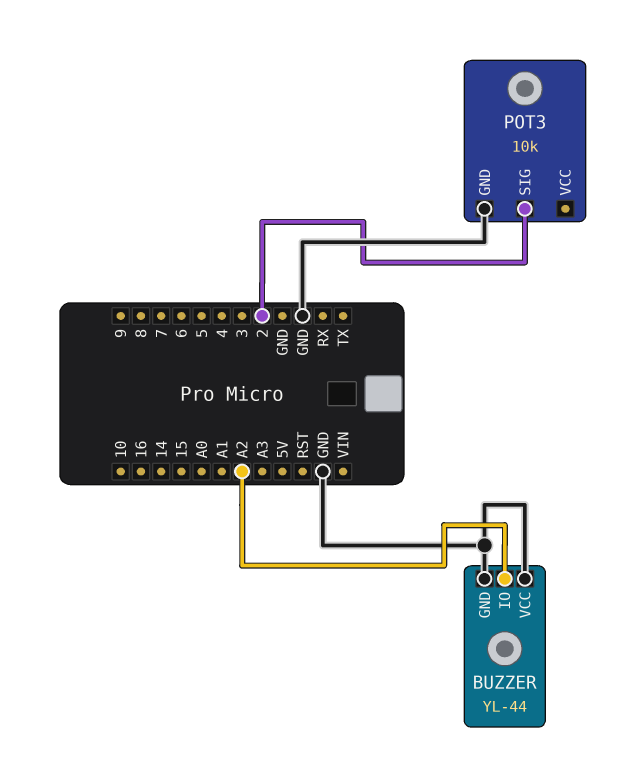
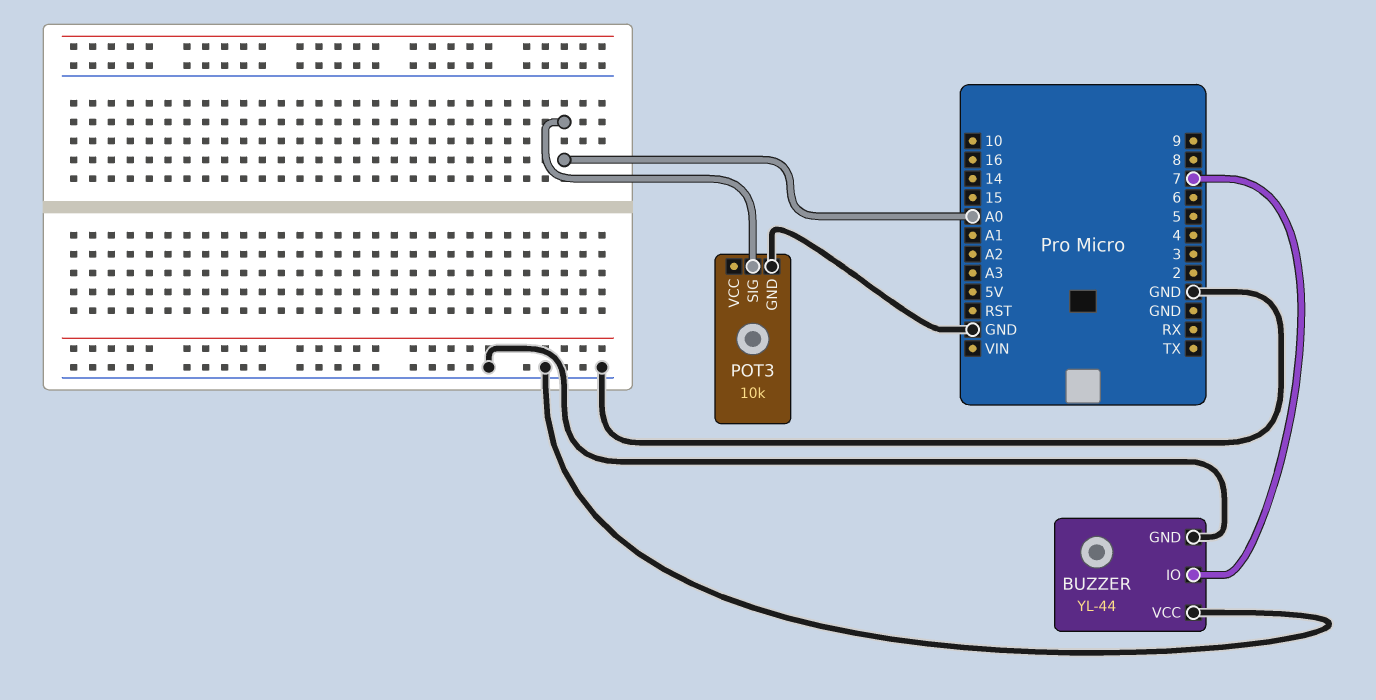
BUZZER pin IO: A2 -> 7
POT3 pin SIG: 2 -> A0

